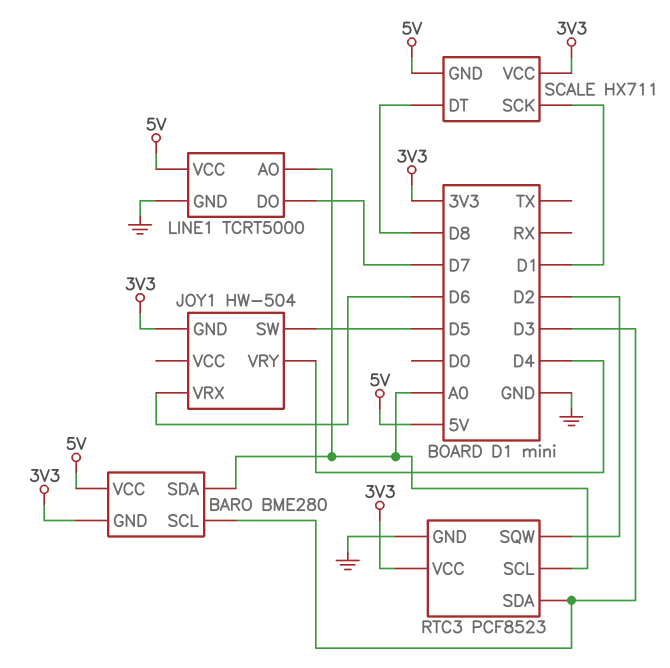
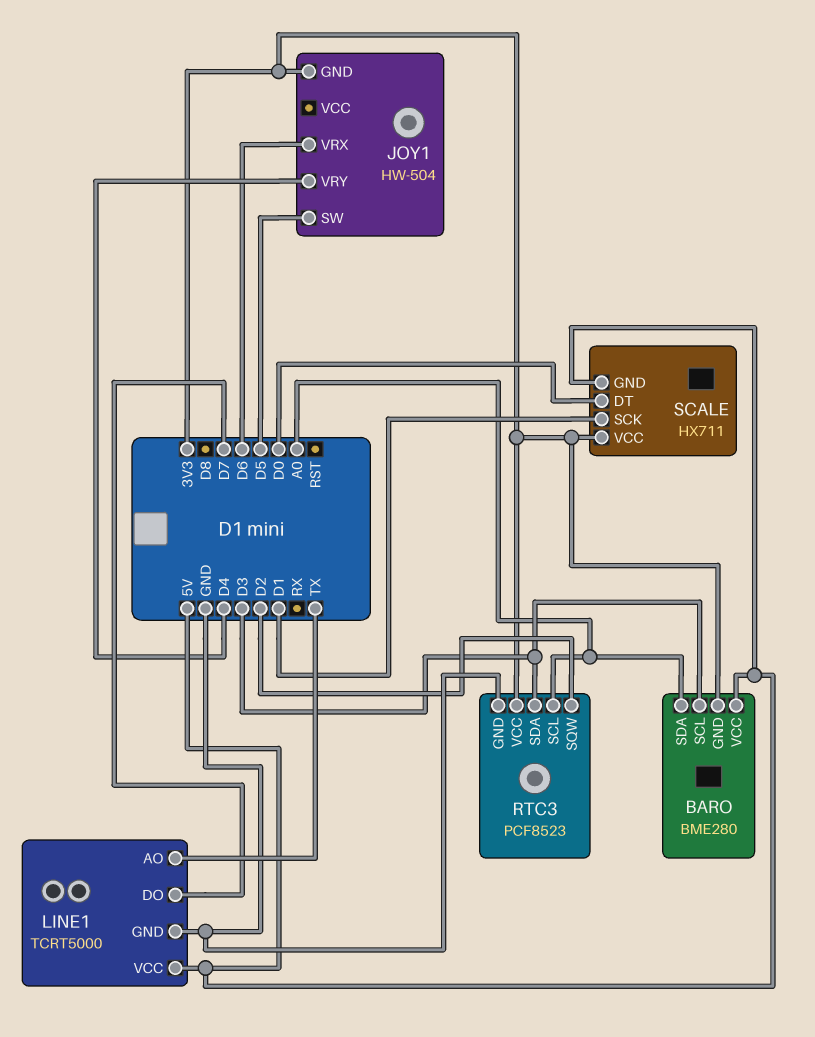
LINE1 pin AO: A0 -> TX
SCALE pin DT: D8 -> D0

